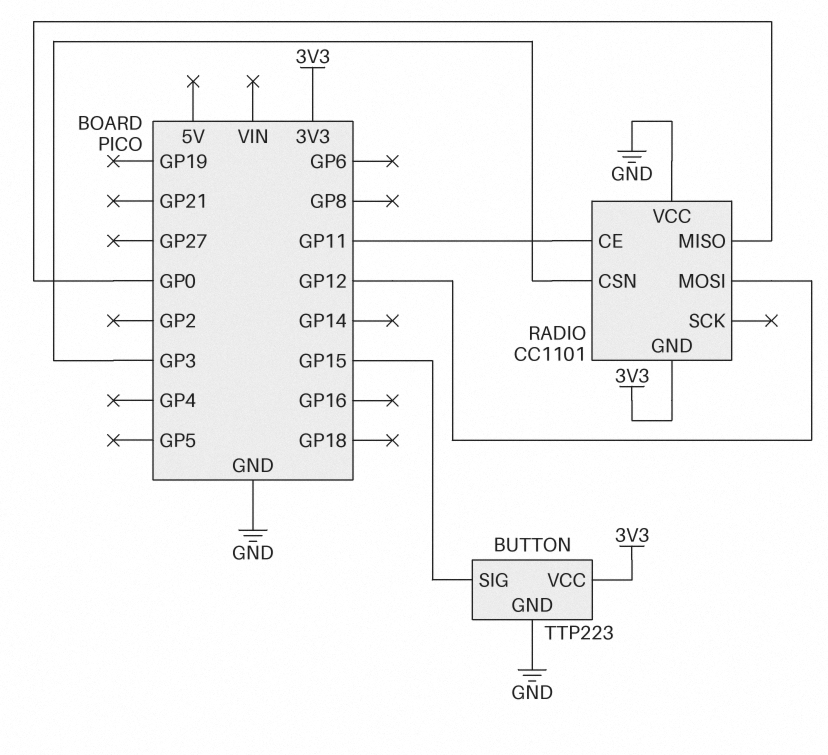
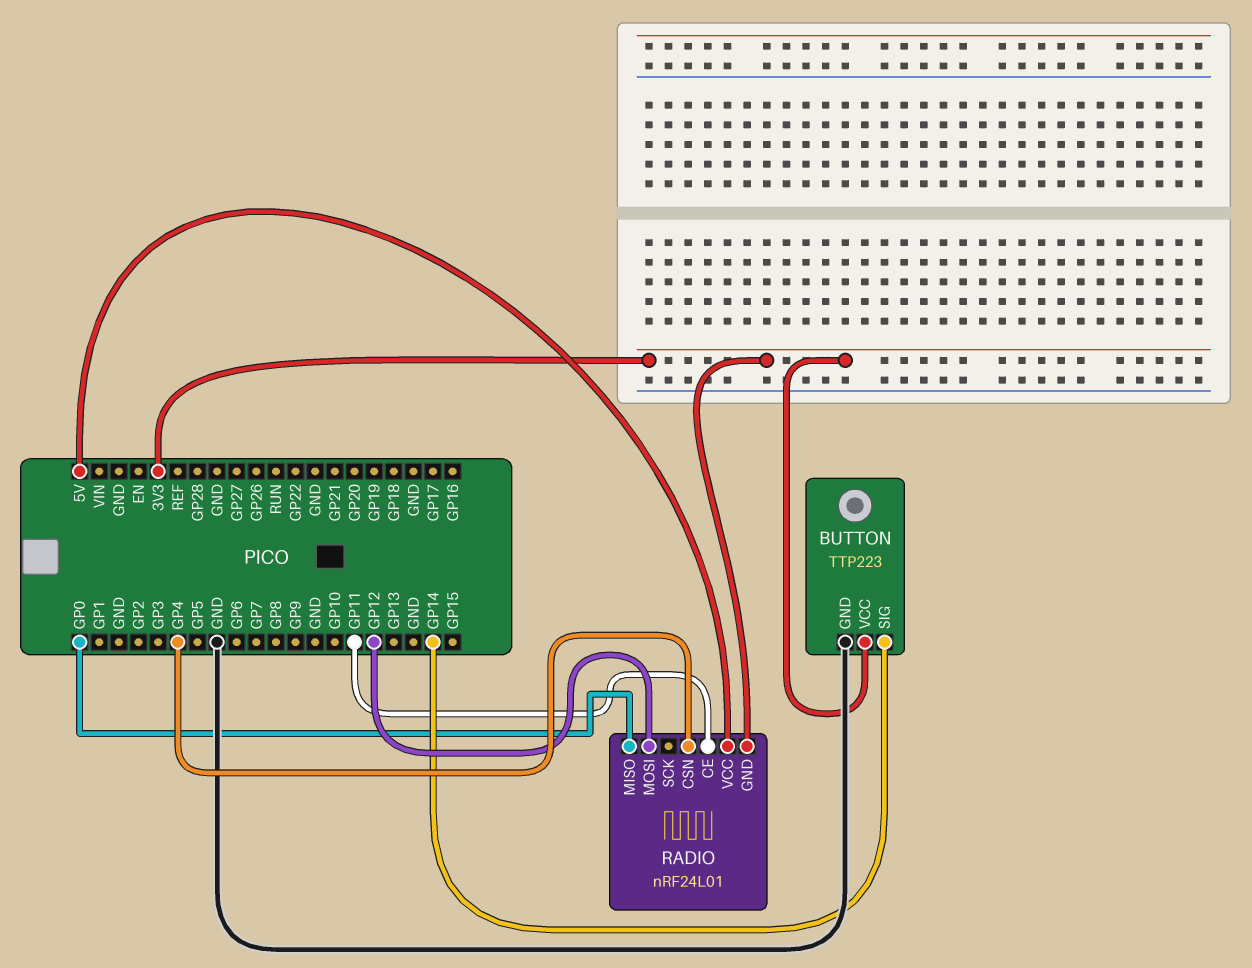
BUTTON pin SIG: GP15 -> GP14
RADIO: CC1101 -> nRF24L01
RADIO pin CSN: GP3 -> GP4
RADIO pin VCC: GND -> 5V

